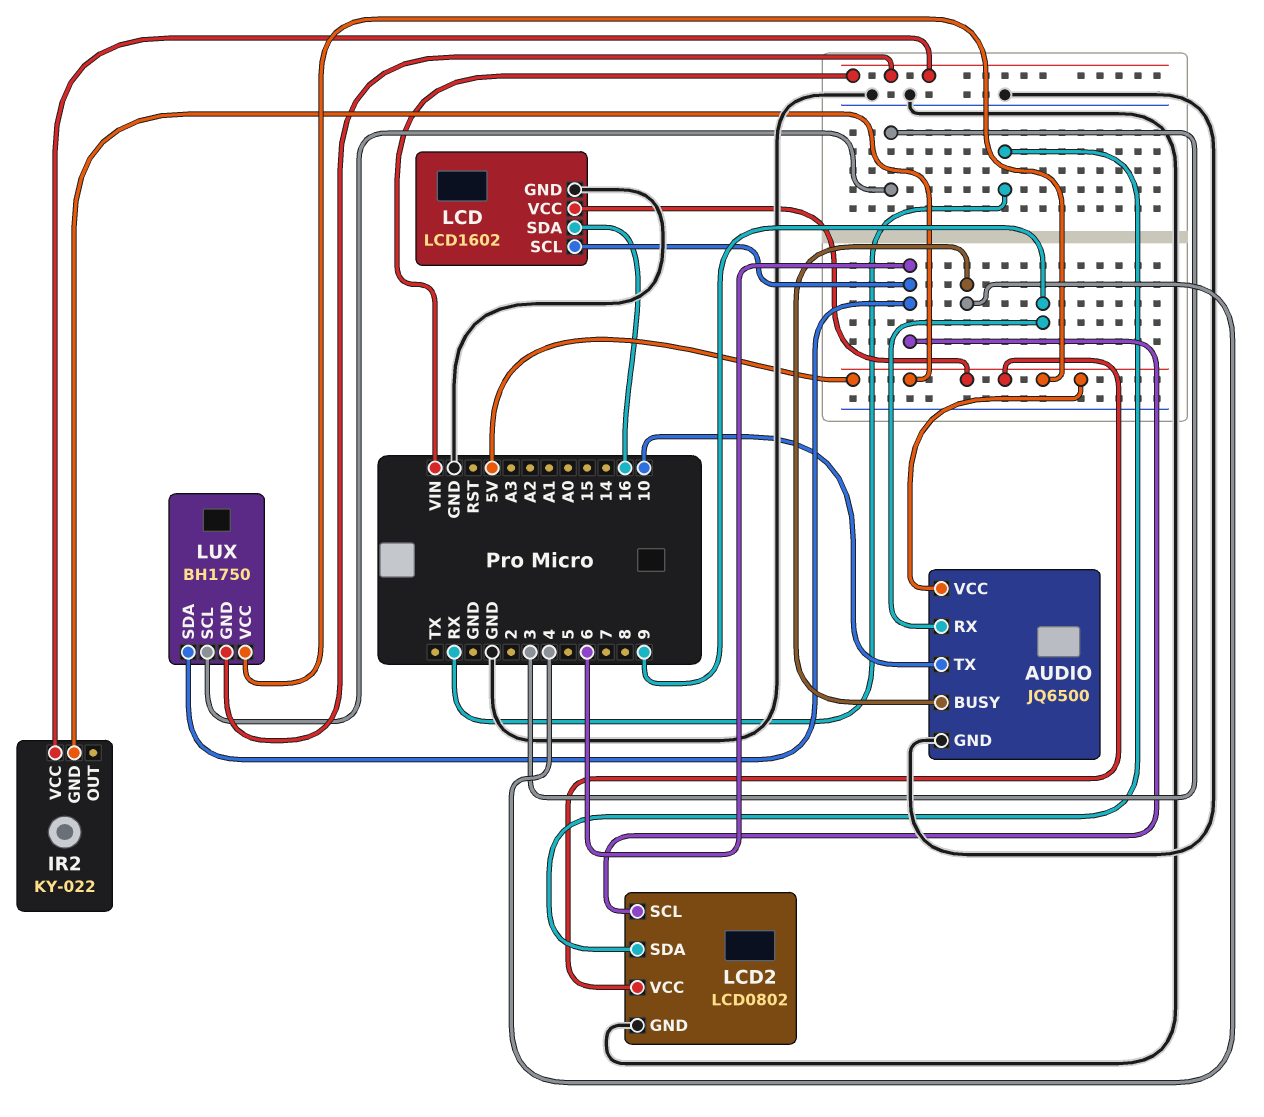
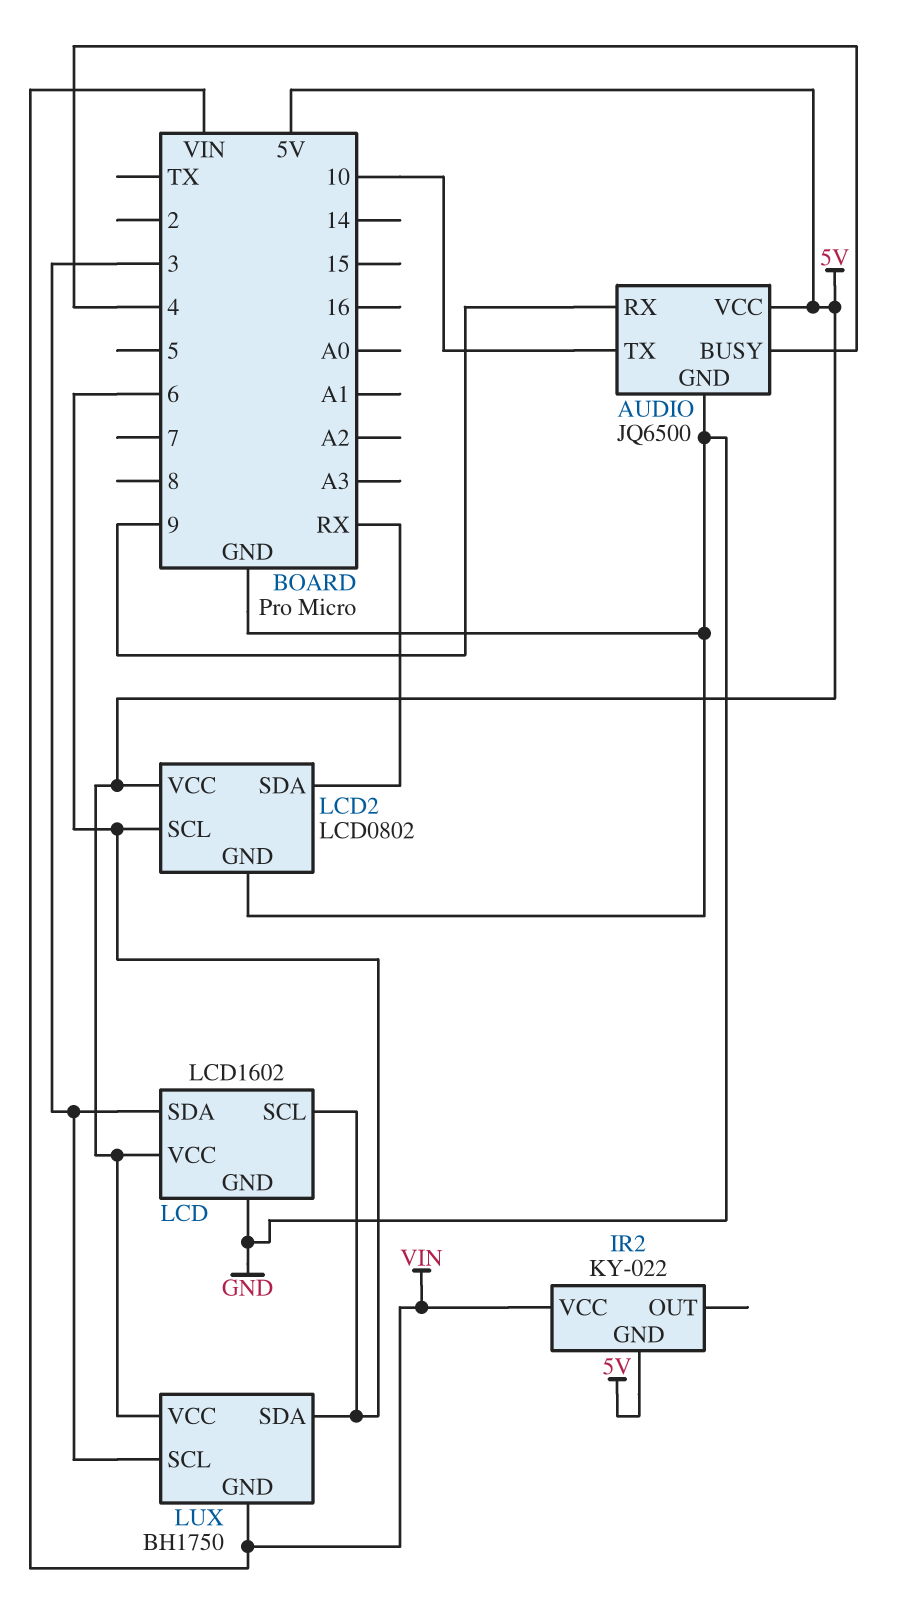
LCD pin SDA: 16 -> 3

